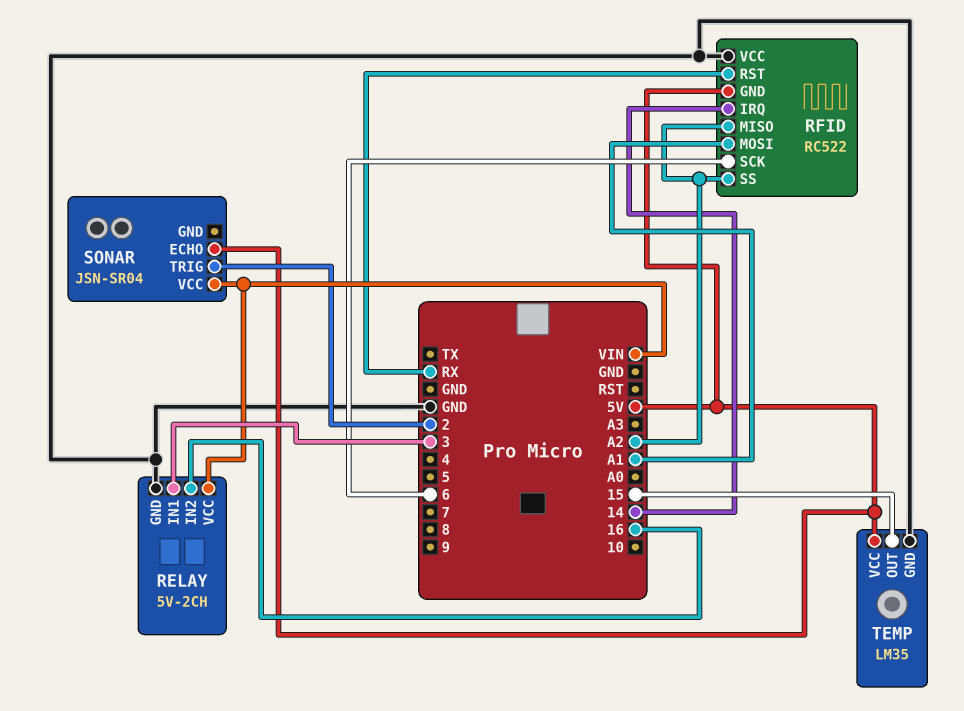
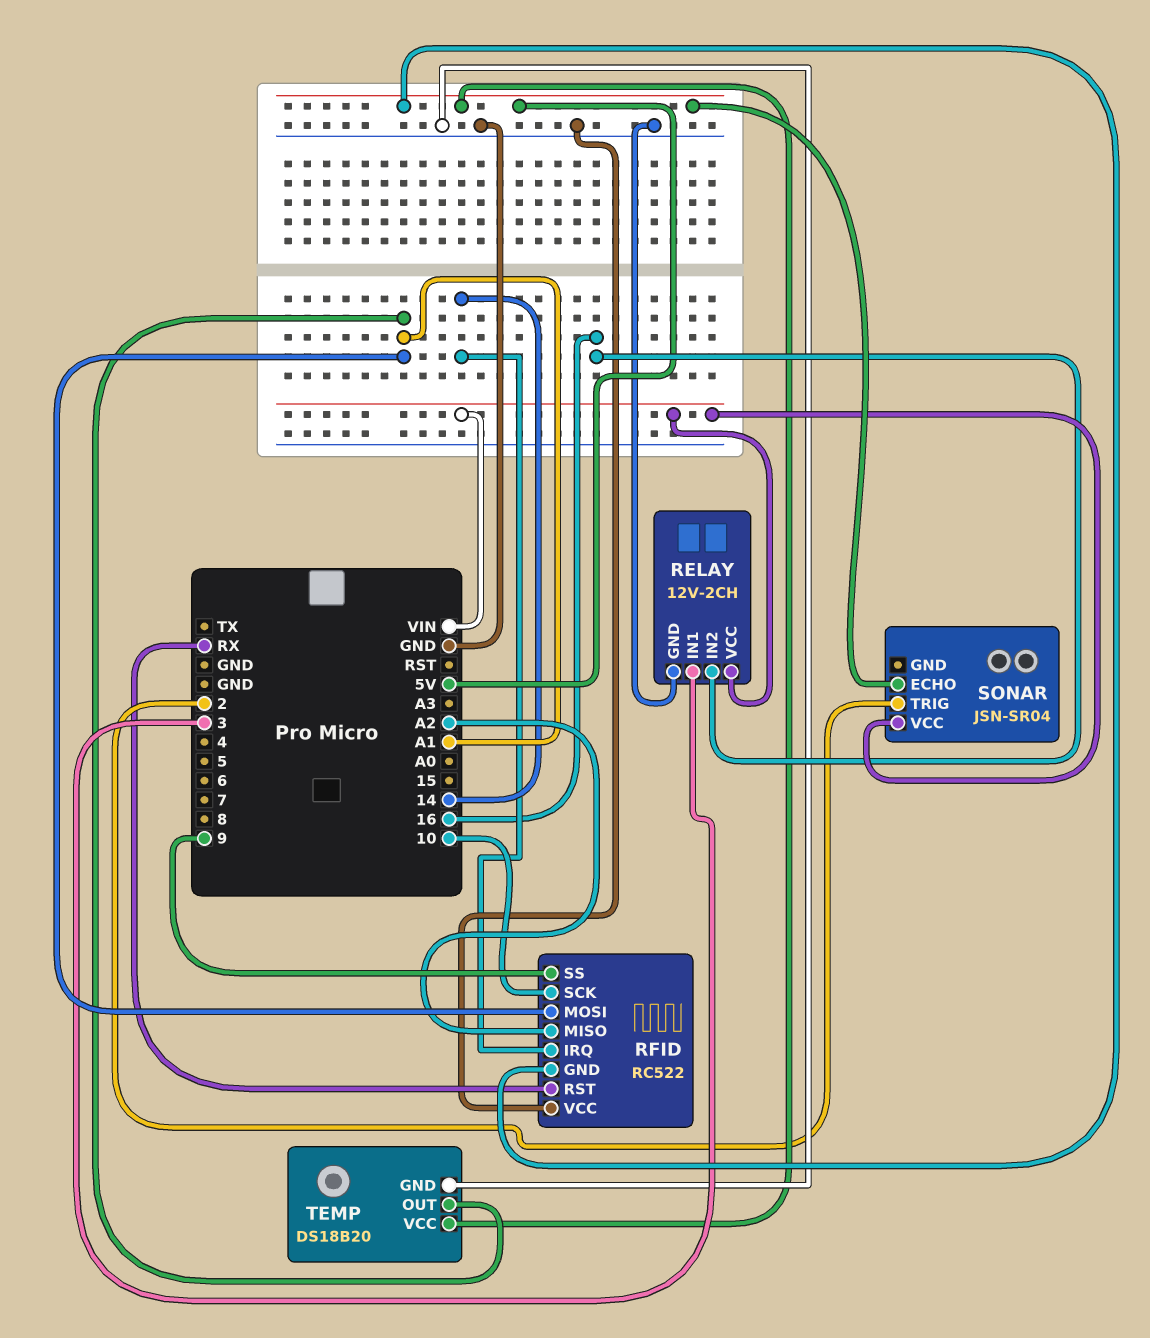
RELAY: 5V-2CH -> 12V-2CH
RFID pin SCK: 6 -> 10
RFID pin SS: A2 -> 9
TEMP: LM35 -> DS18B20
TEMP pin OUT: 15 -> A1

